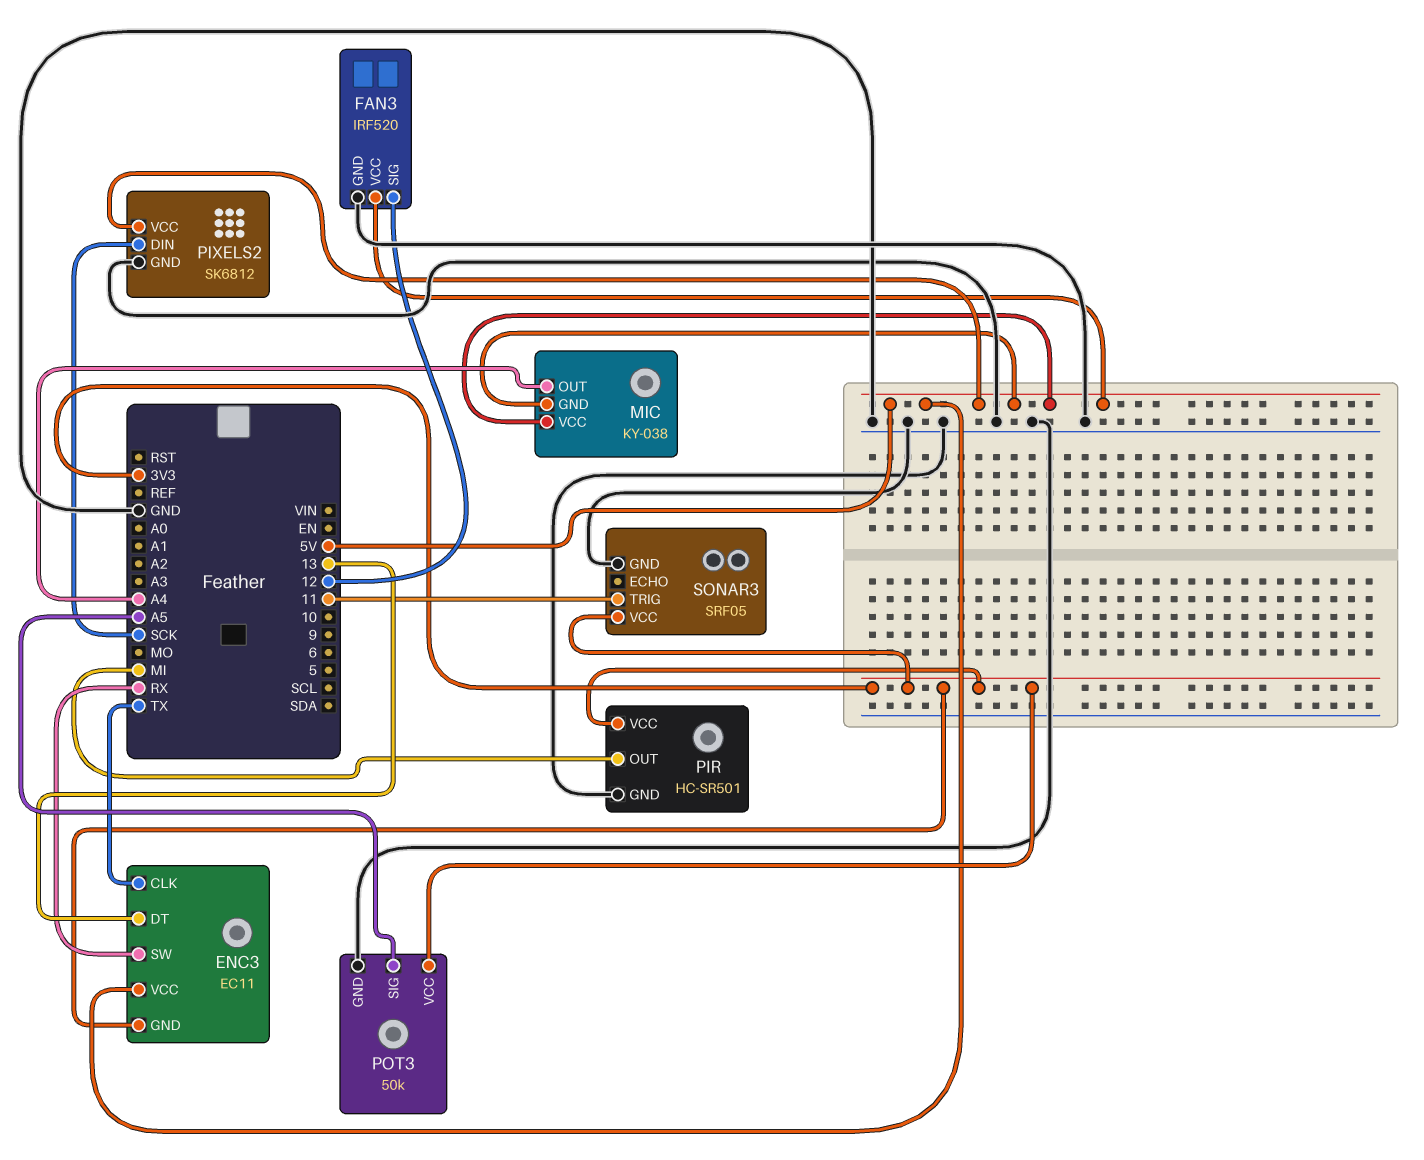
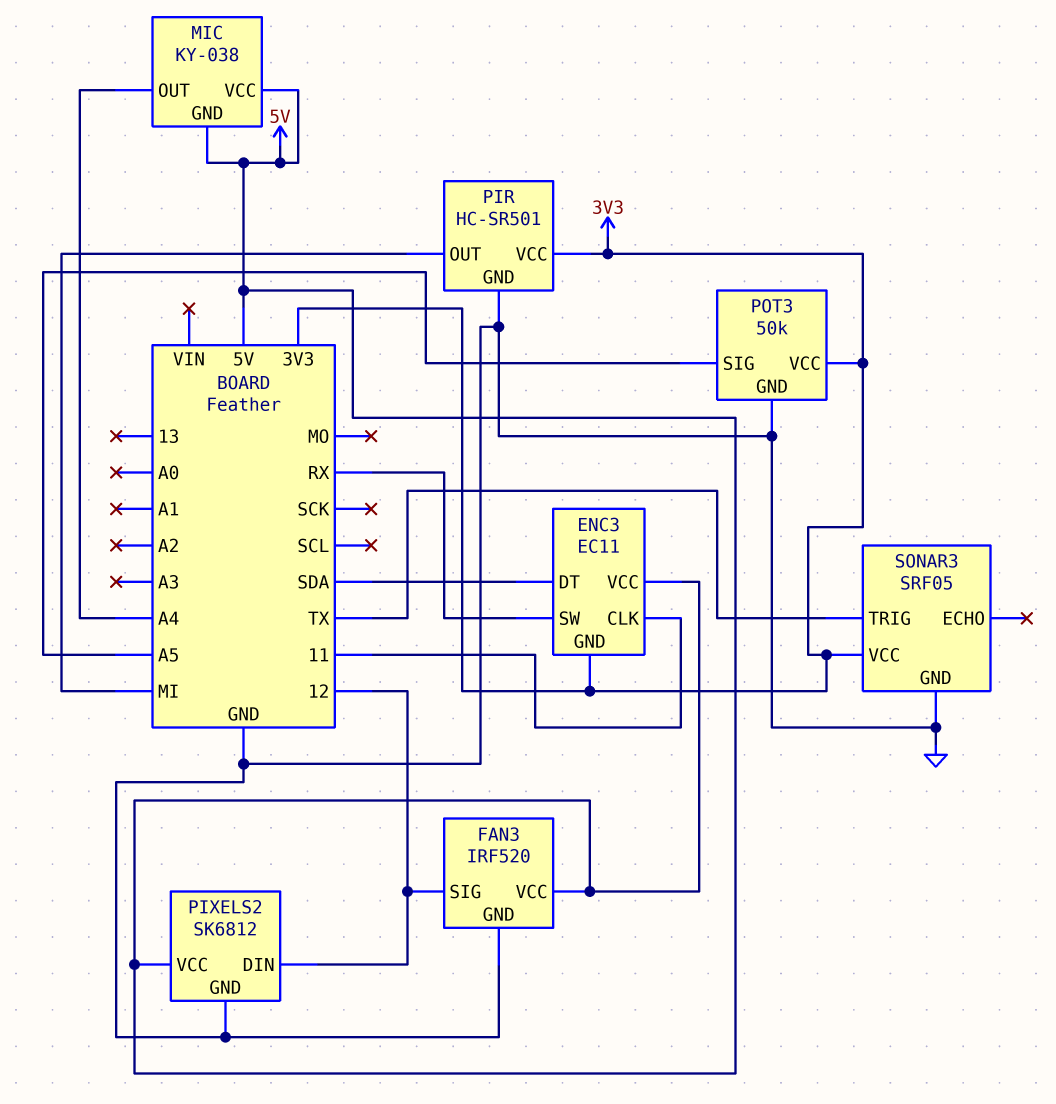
ENC3 pin CLK: TX -> 11
ENC3 pin DT: 13 -> SDA
PIXELS2 pin DIN: SCK -> 12
SONAR3 pin TRIG: 11 -> TX

